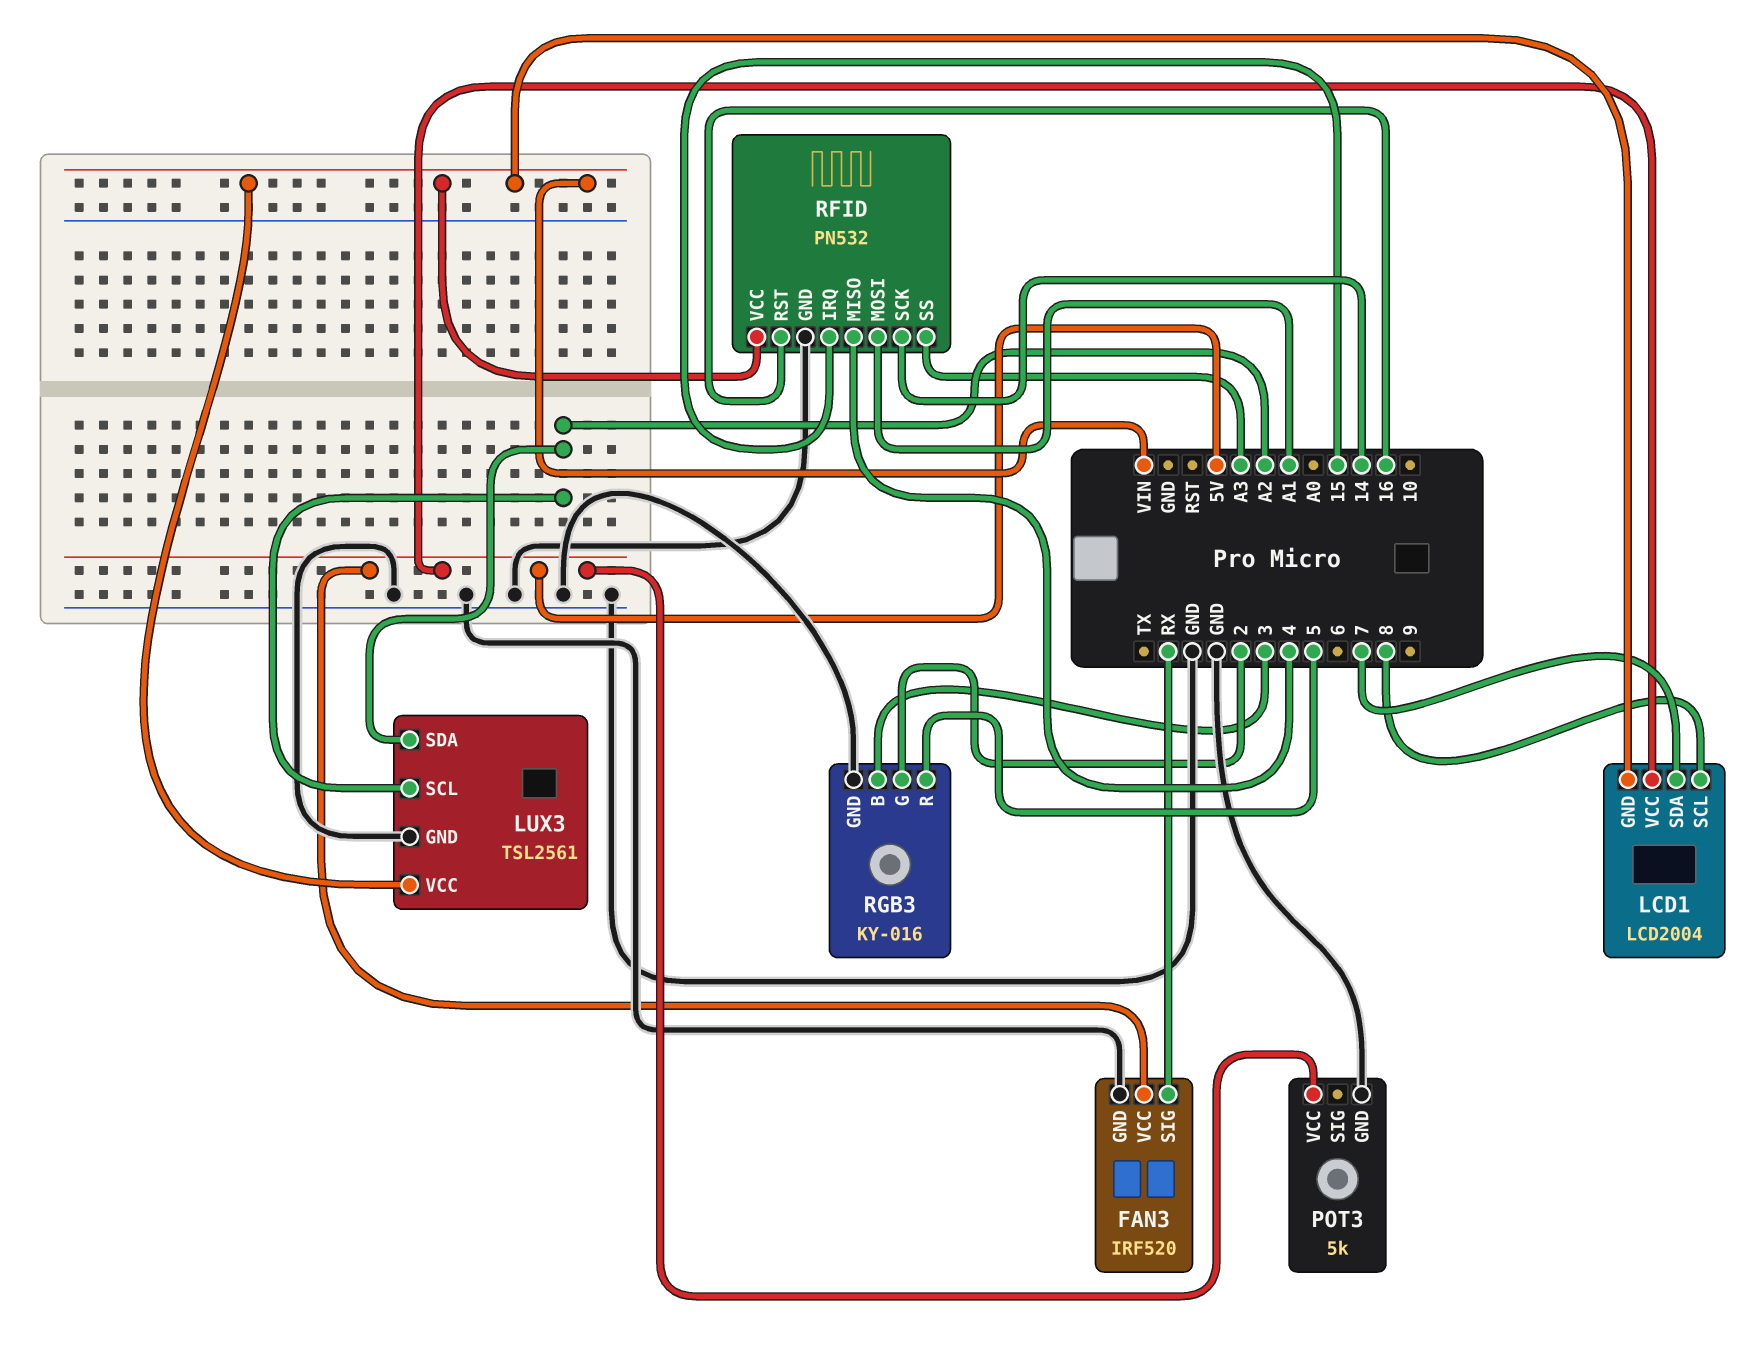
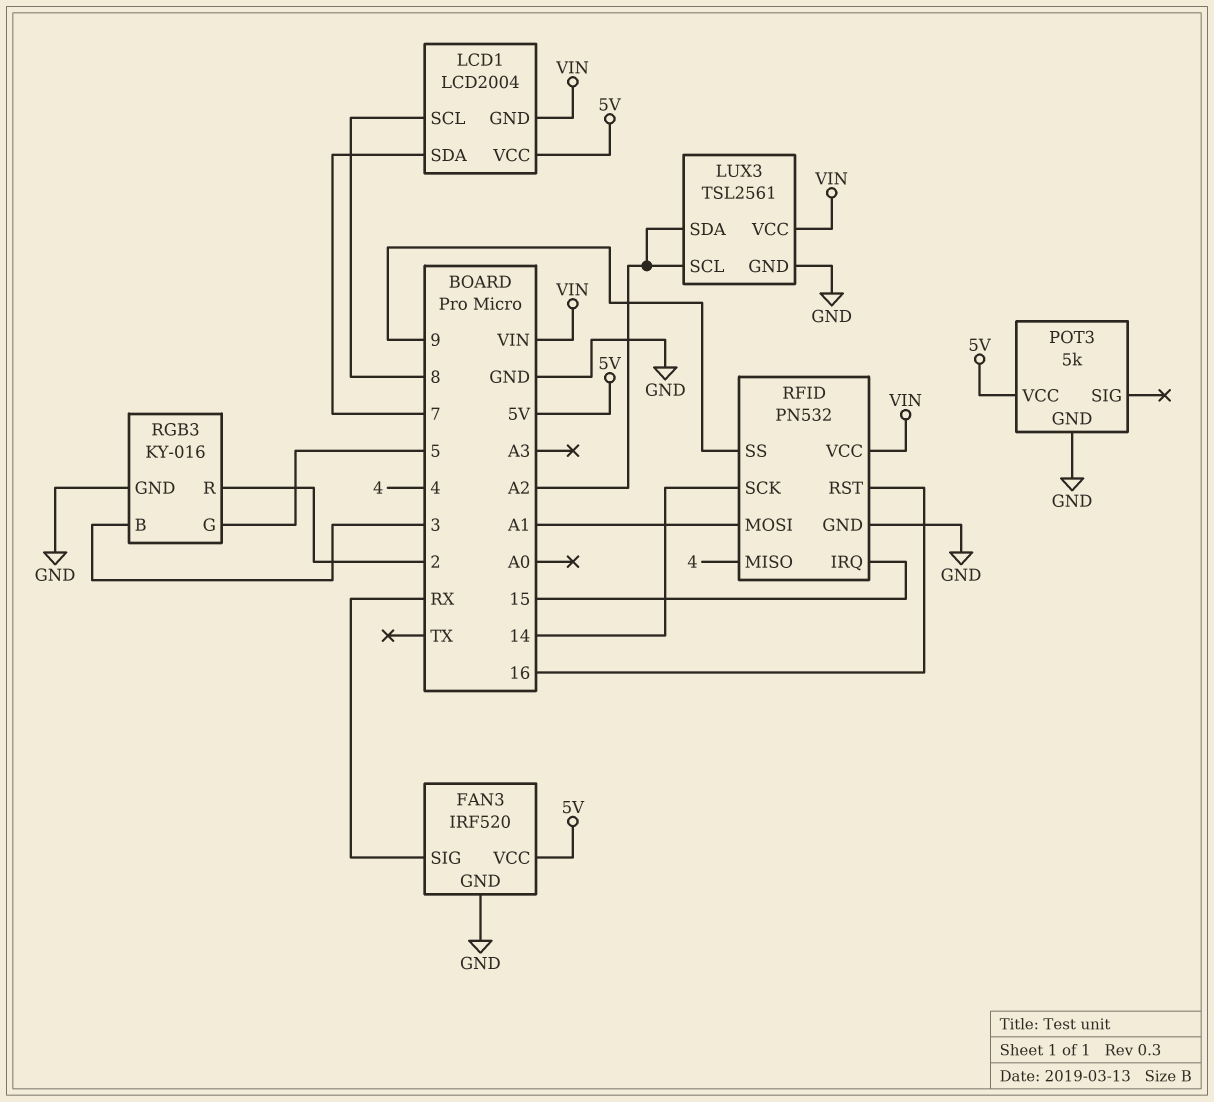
RFID pin SS: A3 -> 9
RGB3 pin G: 2 -> 5
RGB3 pin R: 5 -> 2

